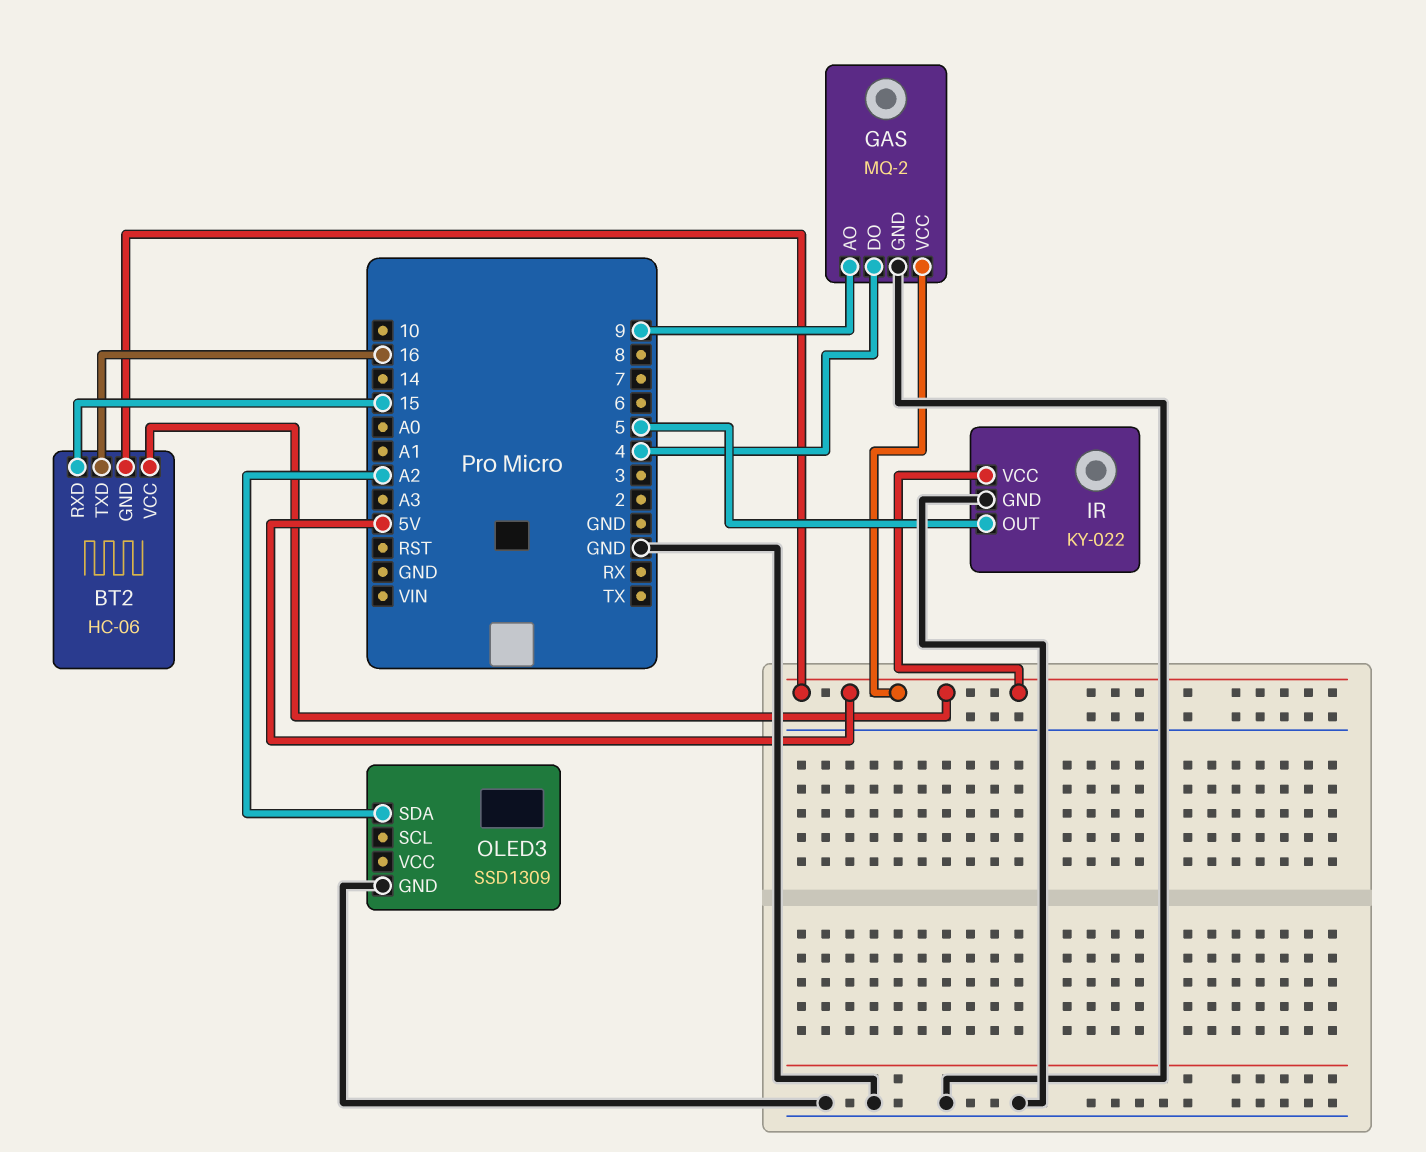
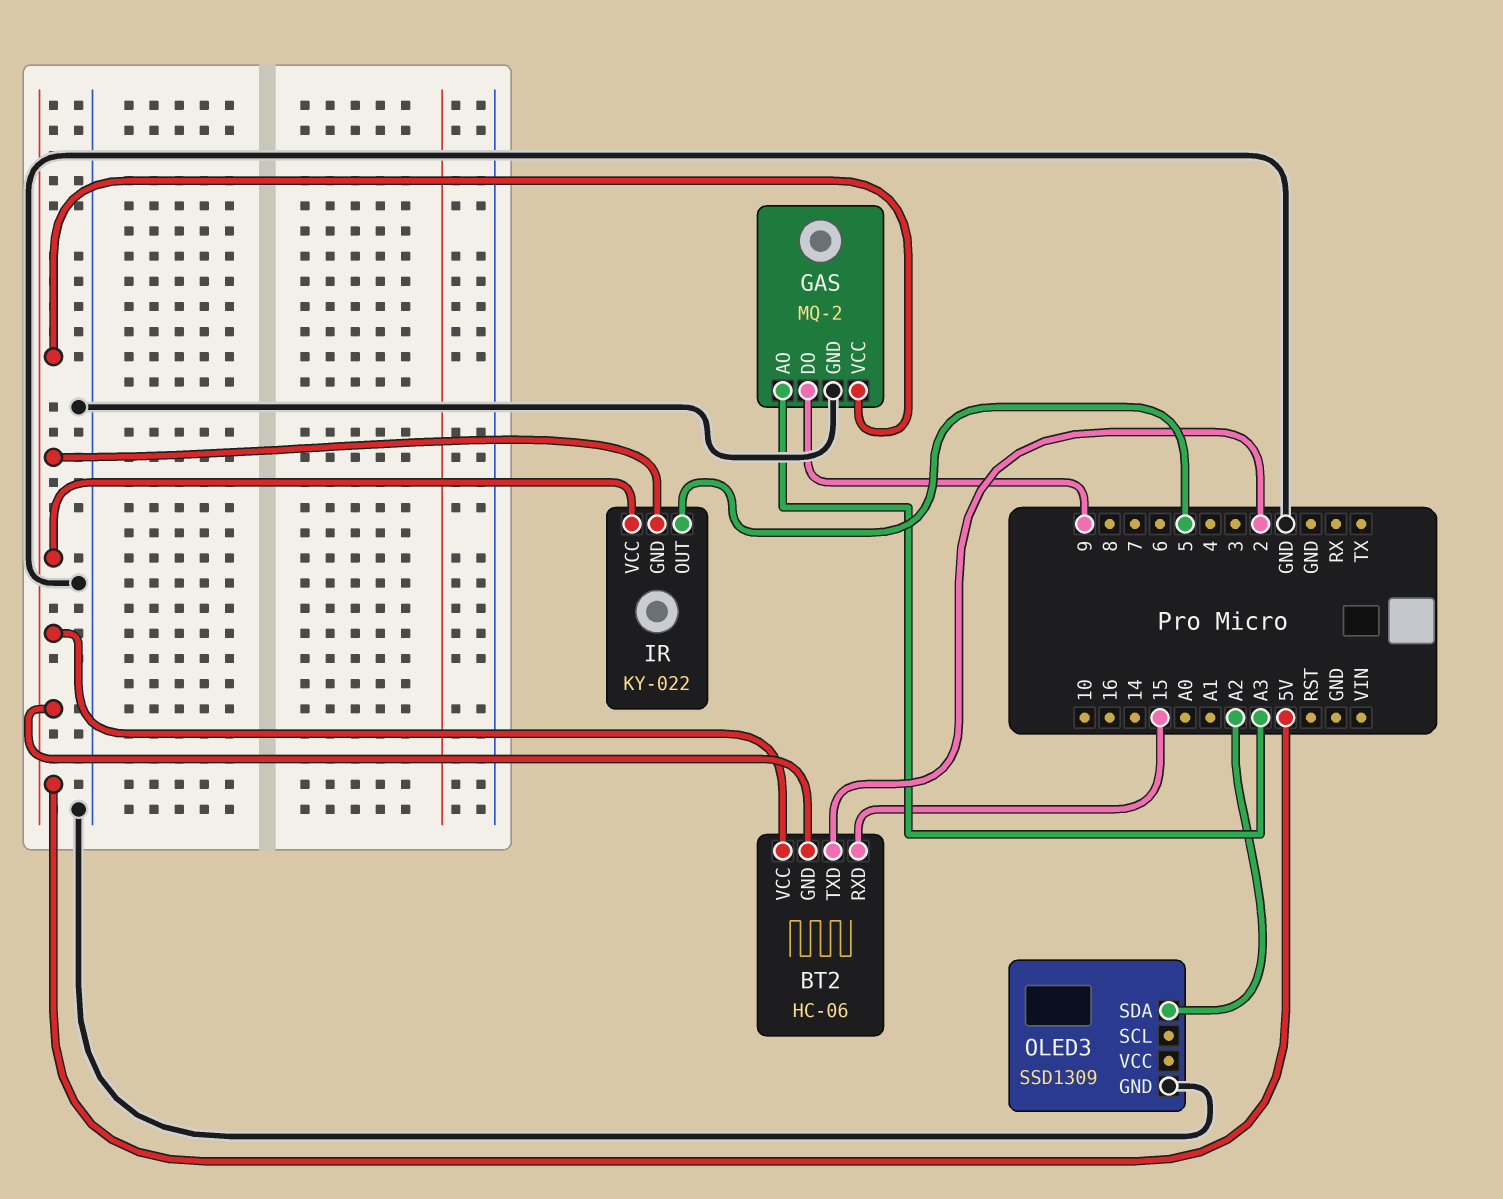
BT2 pin TXD: 16 -> 2
GAS pin AO: 9 -> A3
GAS pin DO: 4 -> 9
IR pin GND: GND -> 5V

